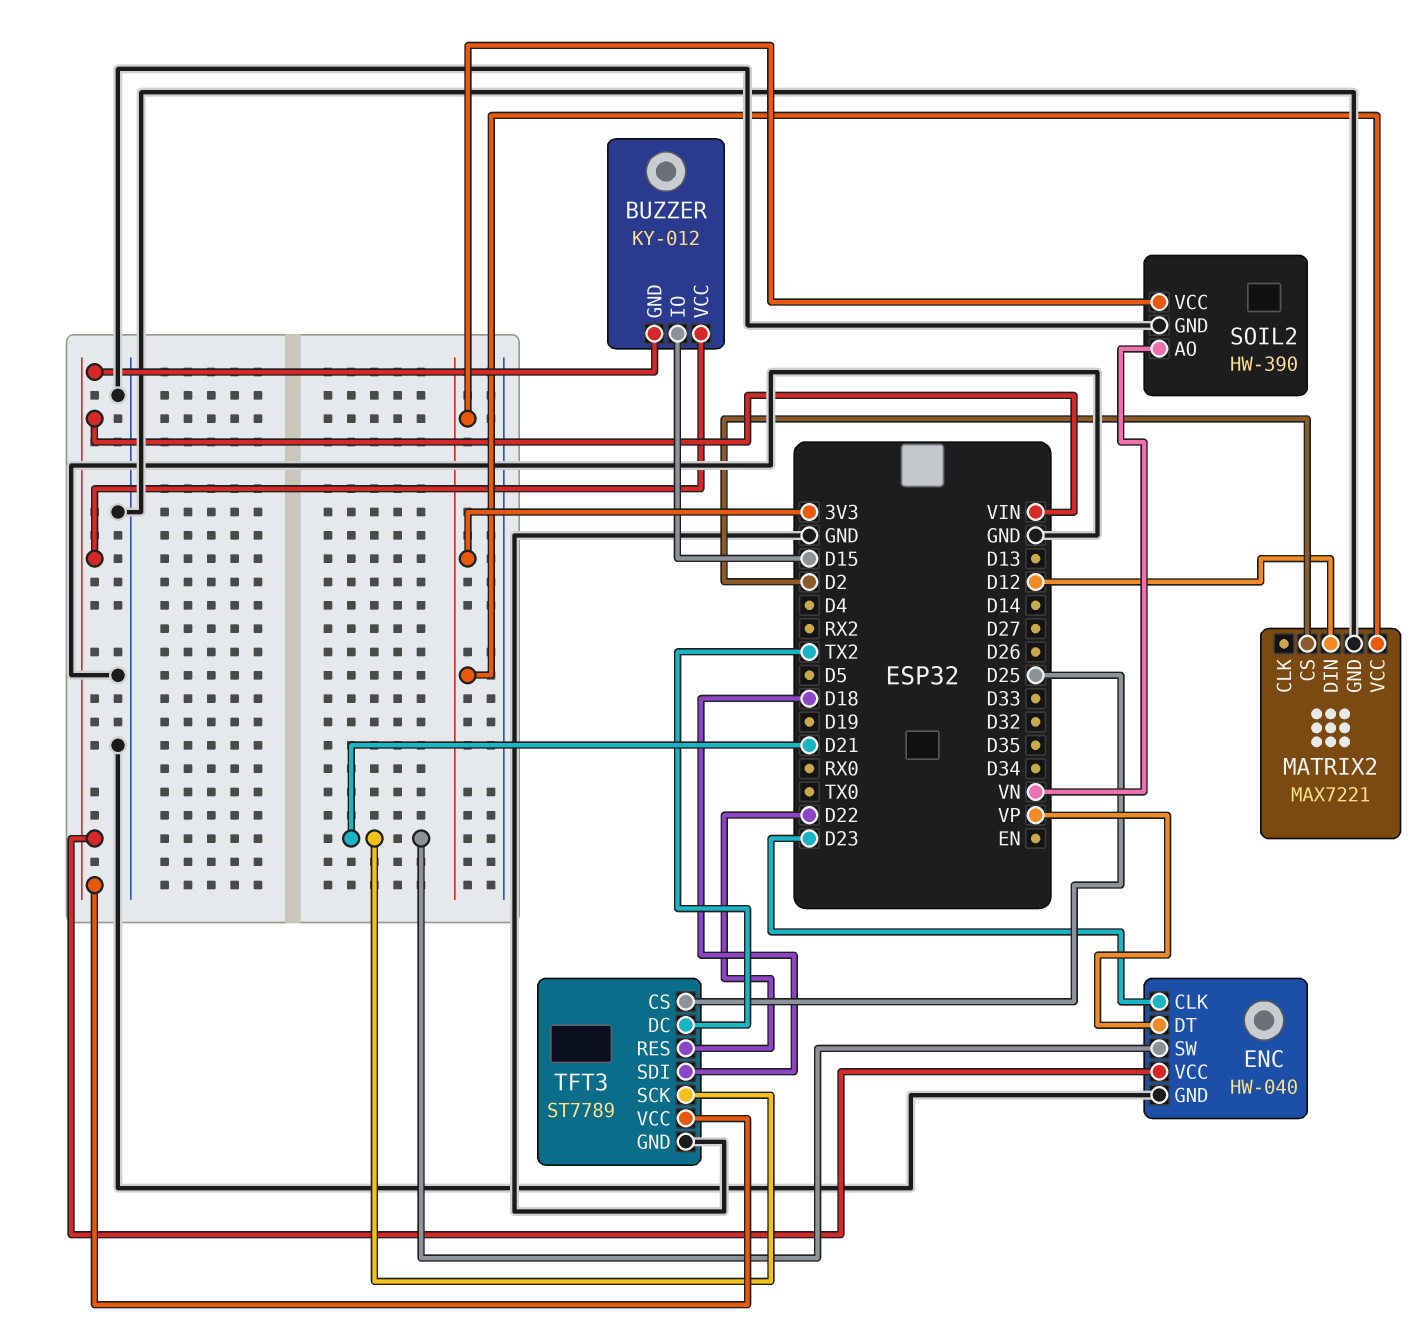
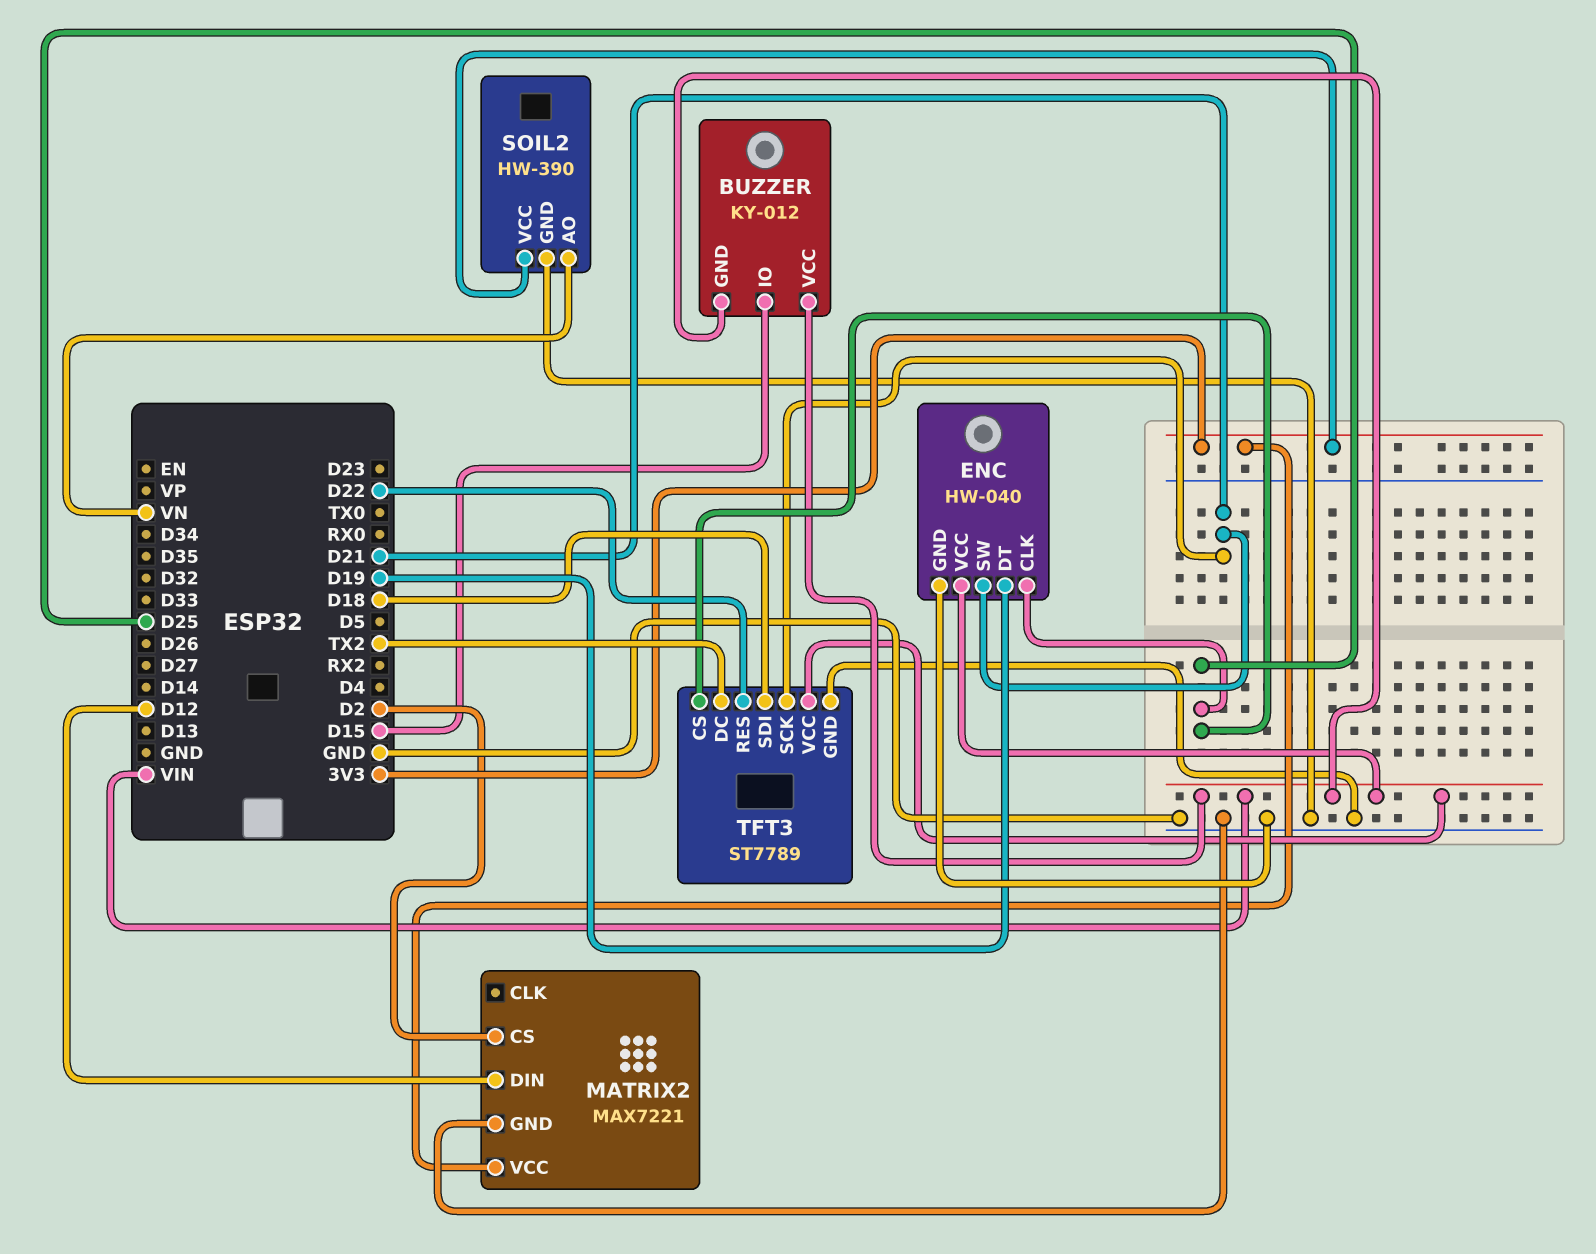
ENC pin CLK: D23 -> D25
ENC pin DT: VP -> D19

